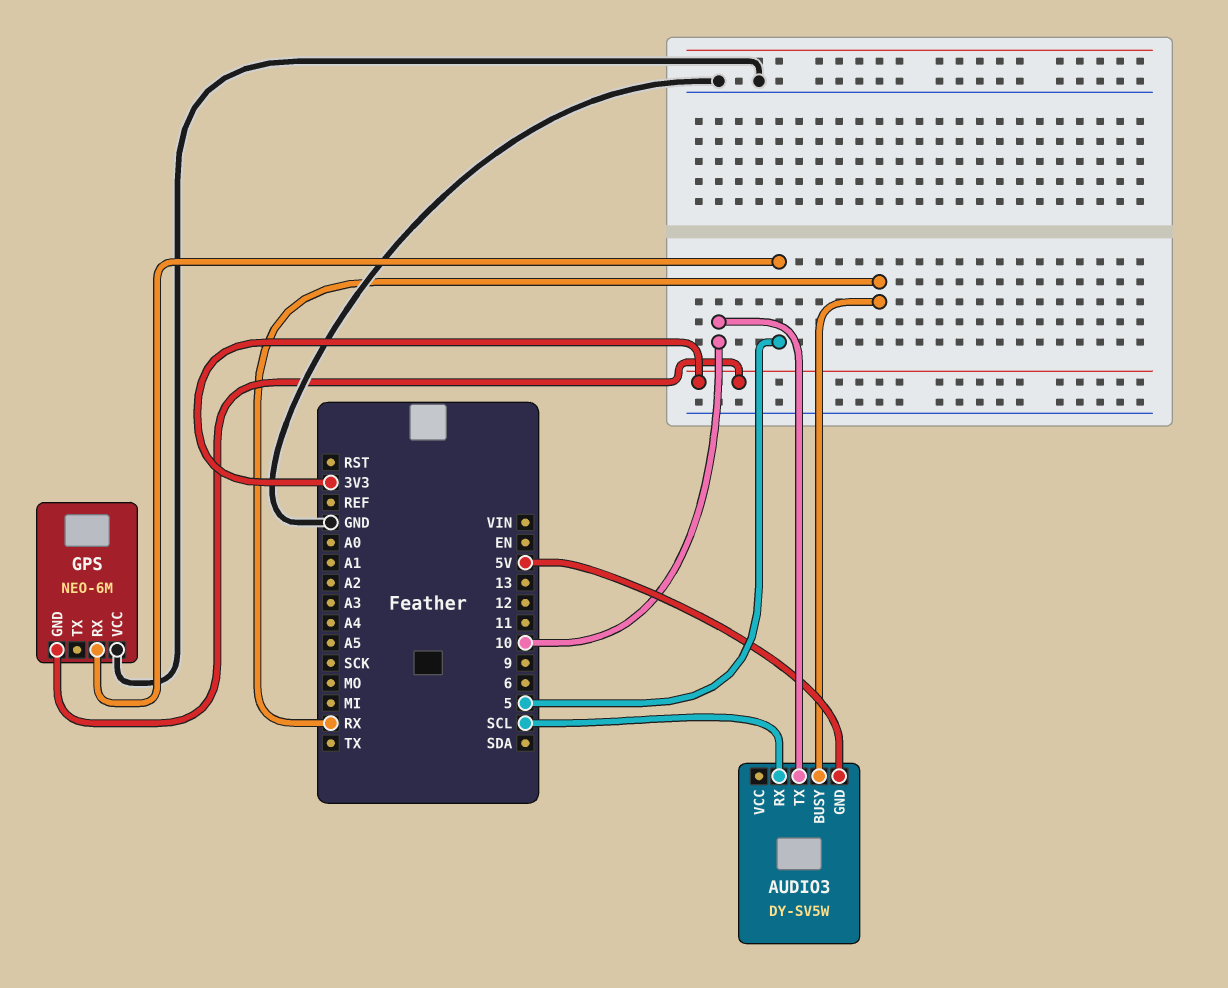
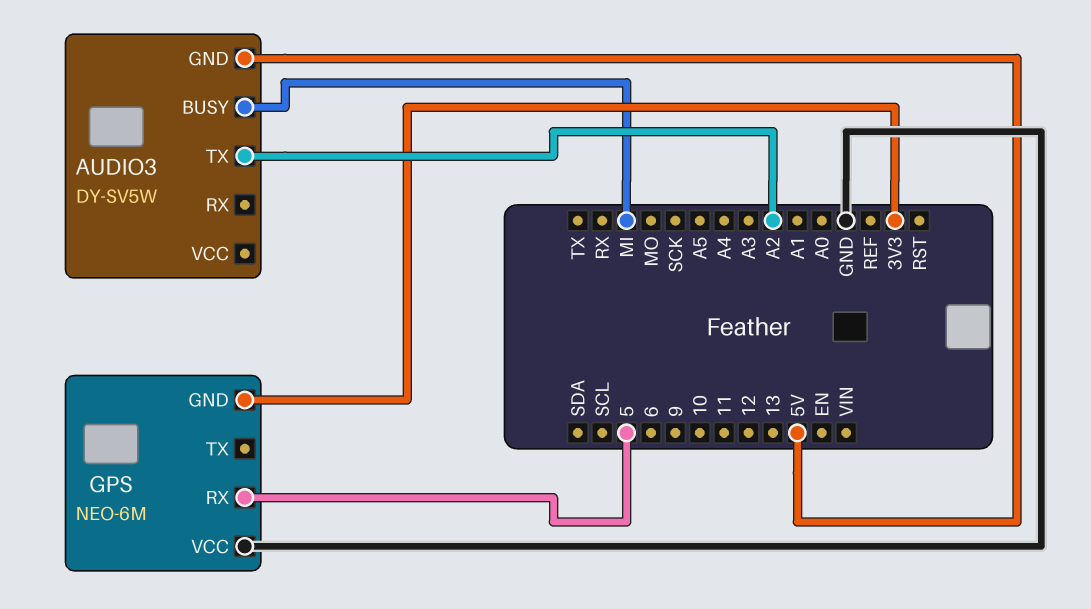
AUDIO3 pin BUSY: RX -> MI
AUDIO3 pin RX: SCL -> none
AUDIO3 pin TX: 10 -> A2

